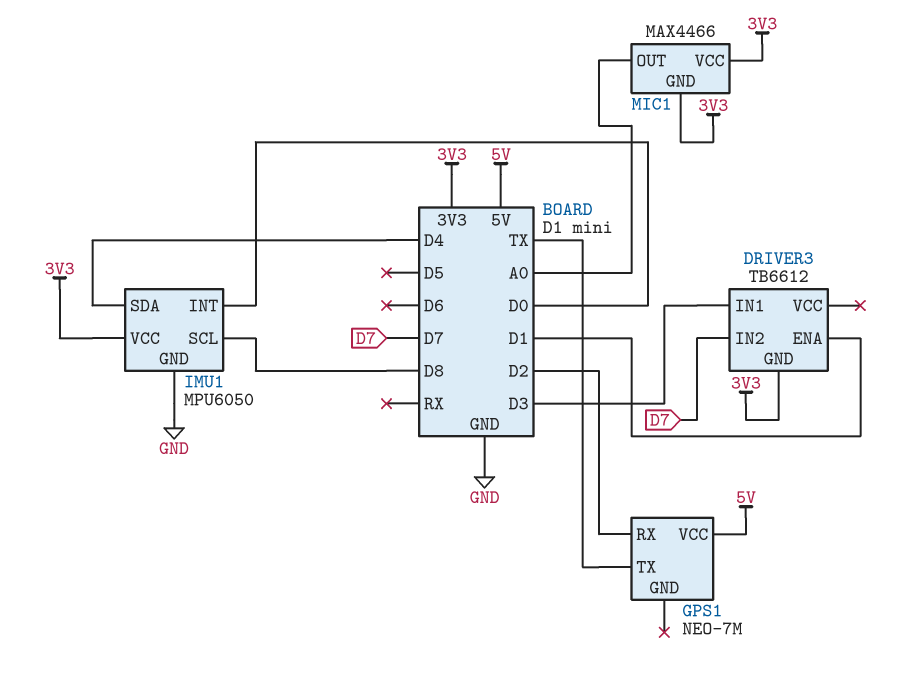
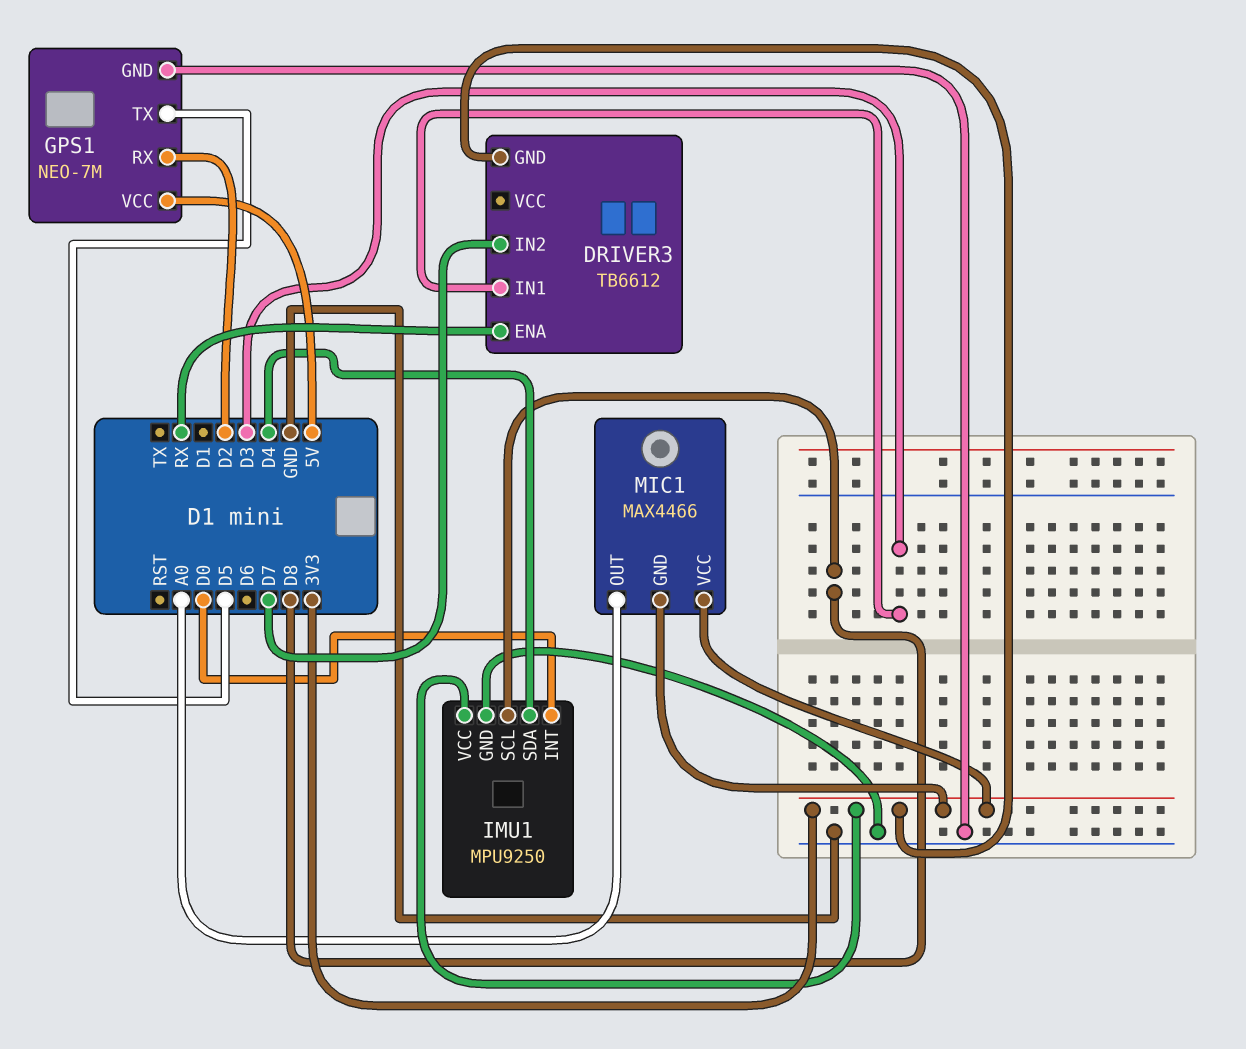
DRIVER3 pin ENA: D1 -> RX
GPS1 pin GND: none -> GND
GPS1 pin TX: TX -> D5
IMU1: MPU6050 -> MPU9250

